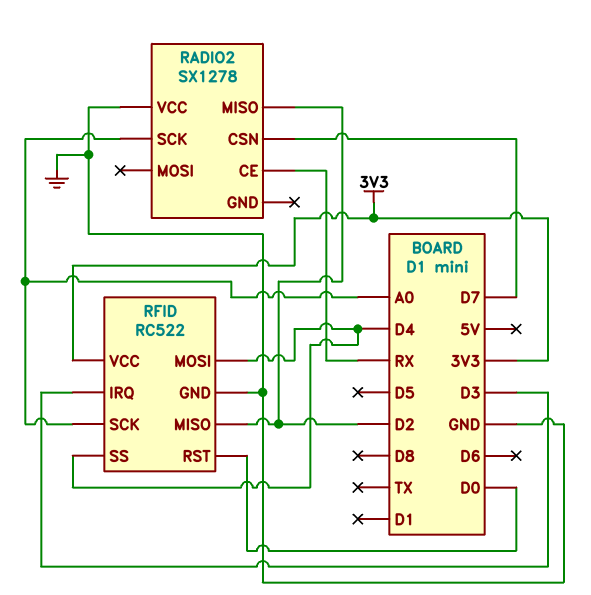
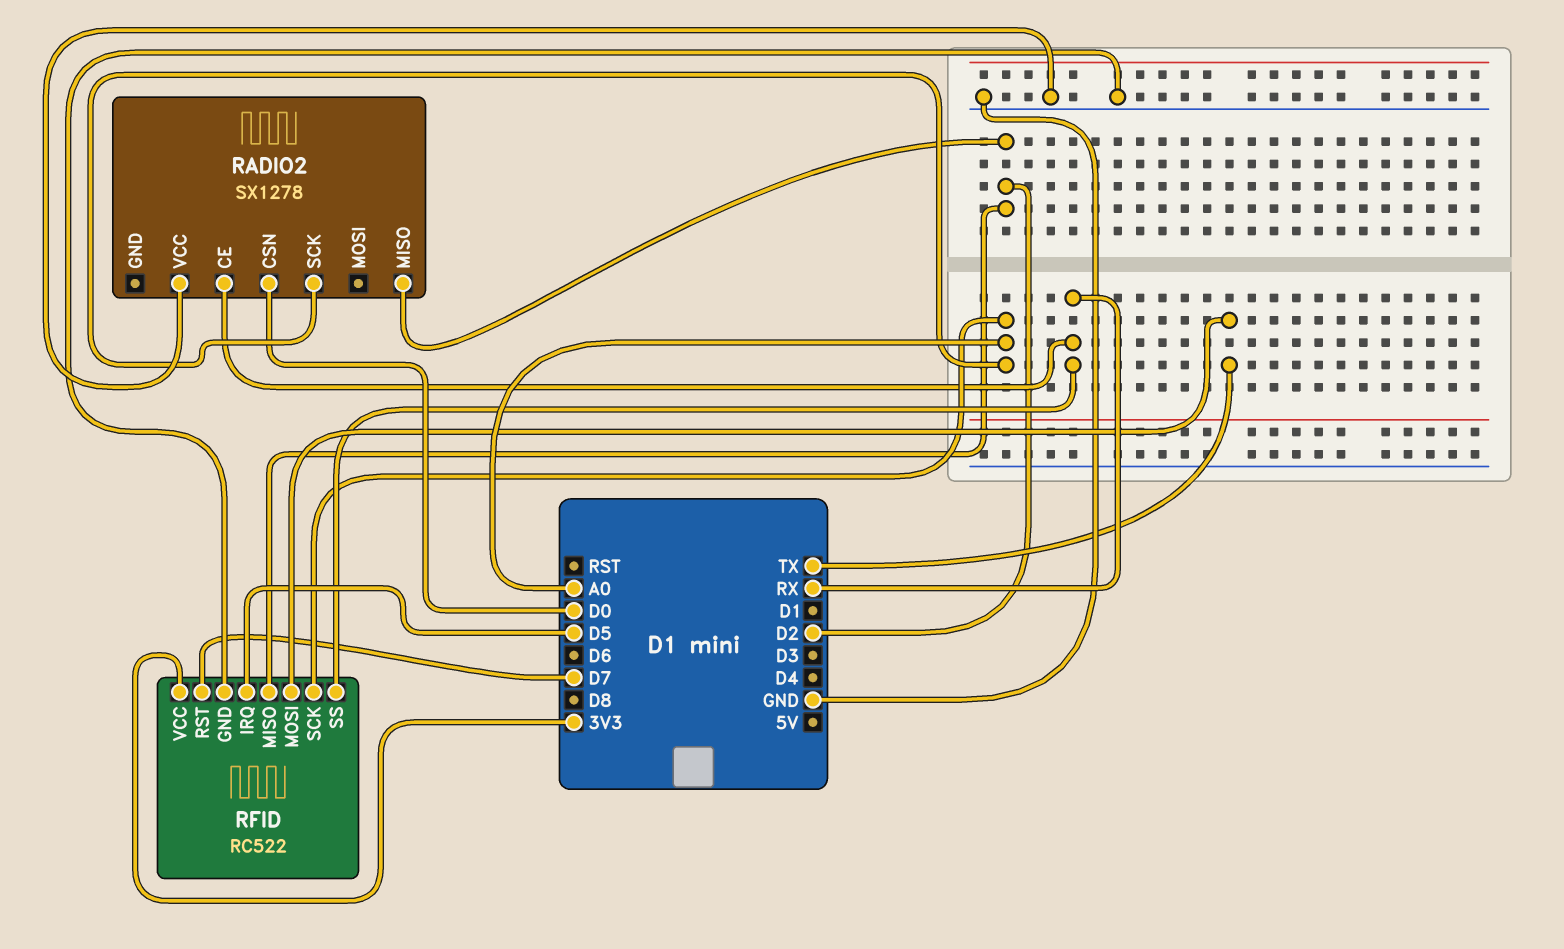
RADIO2 pin CSN: D7 -> D0
RFID pin IRQ: D3 -> D5
RFID pin MOSI: D4 -> TX
RFID pin RST: D0 -> D7
RFID pin SS: D4 -> RX

